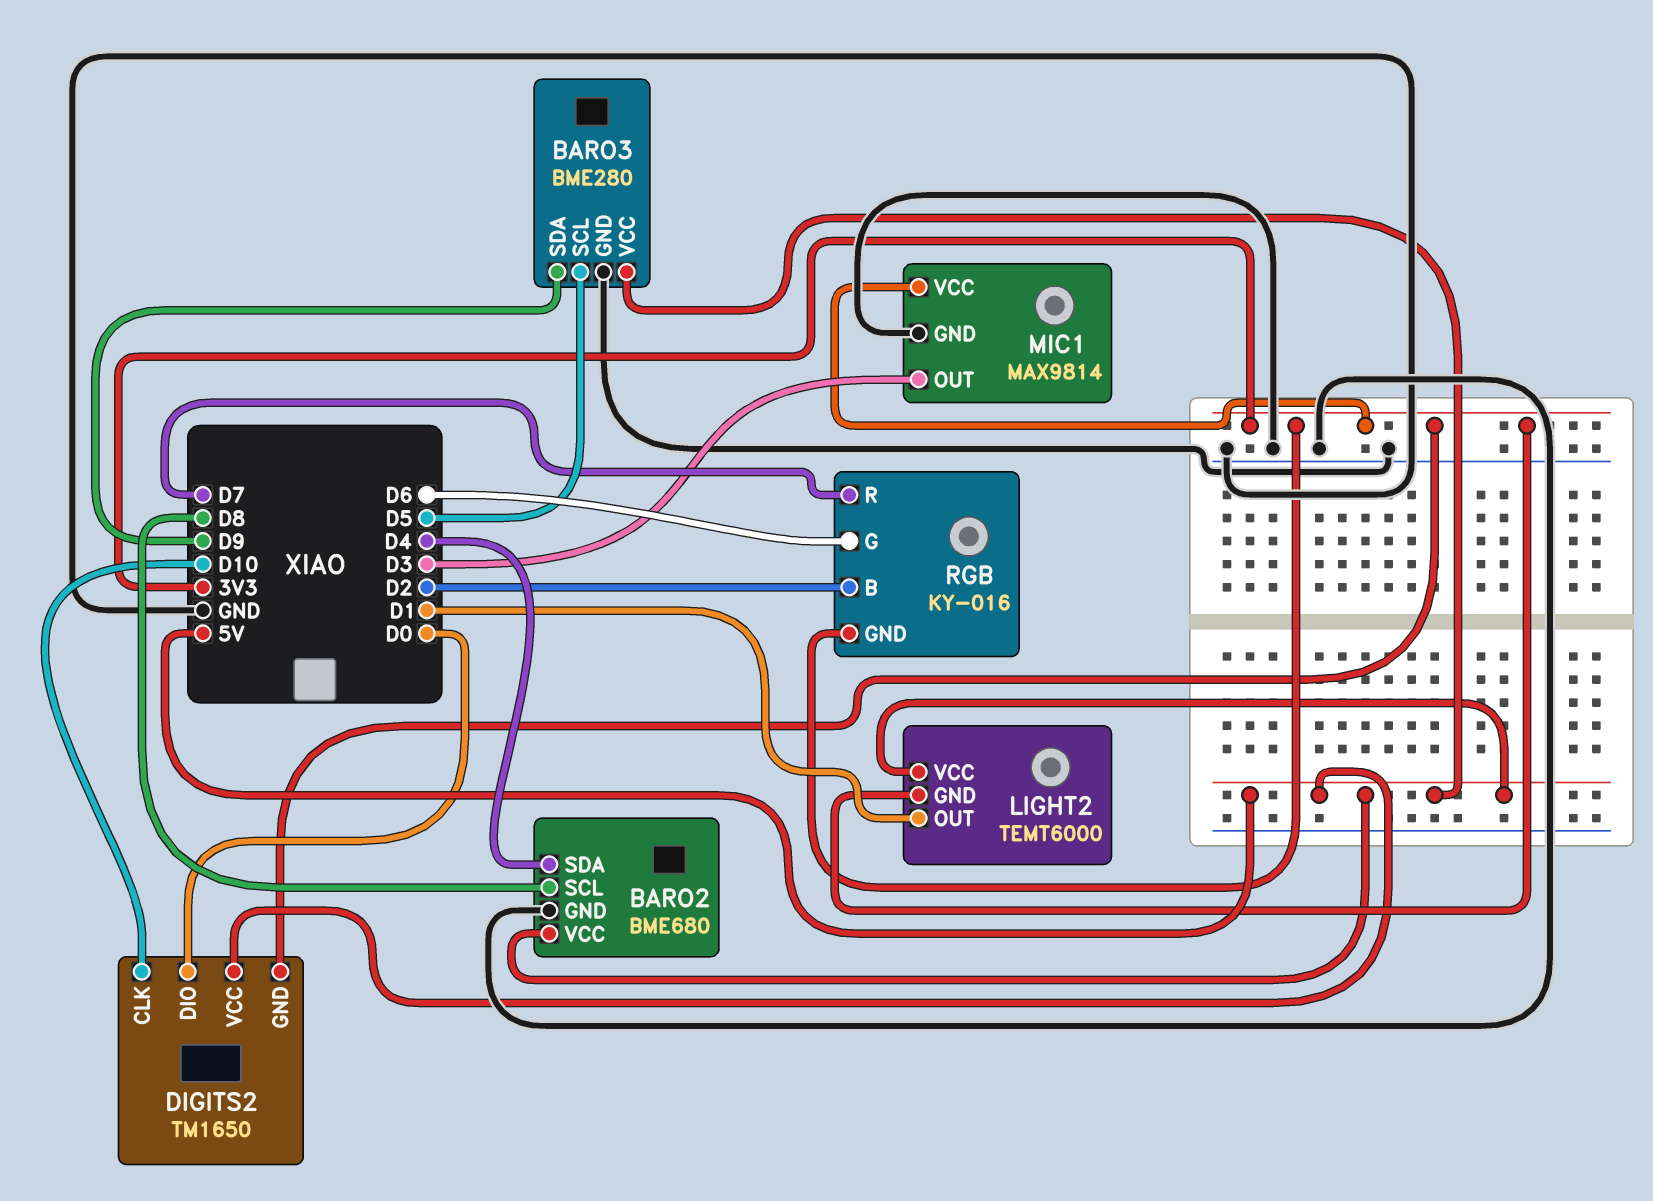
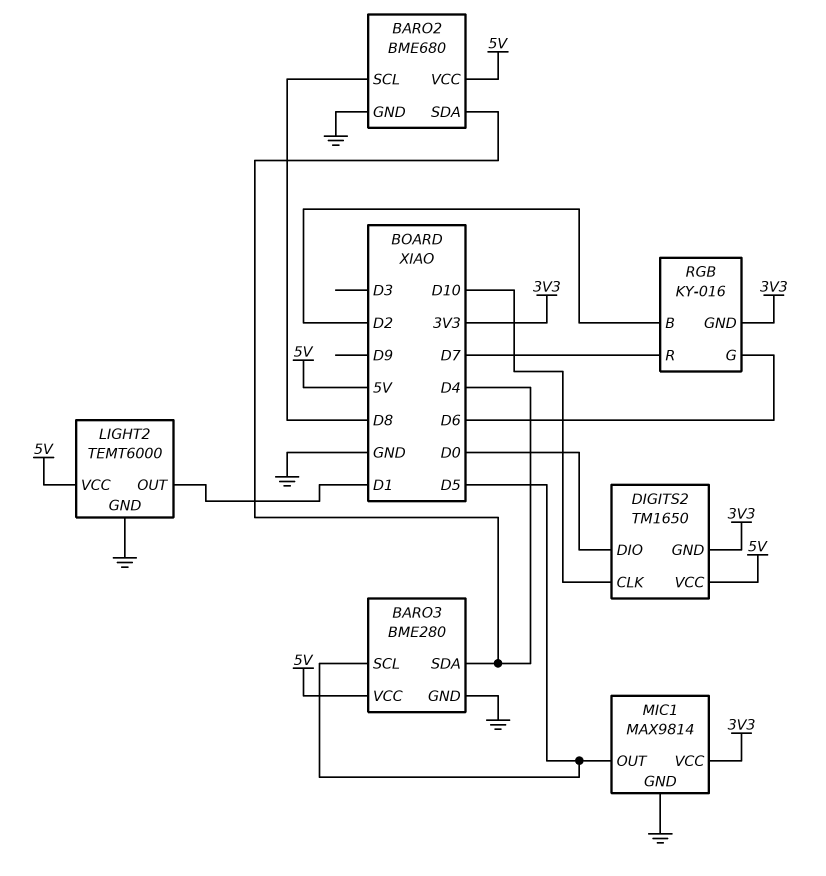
BARO3 pin SDA: D9 -> D4
LIGHT2 pin GND: 3V3 -> GND
MIC1 pin OUT: D3 -> D5

